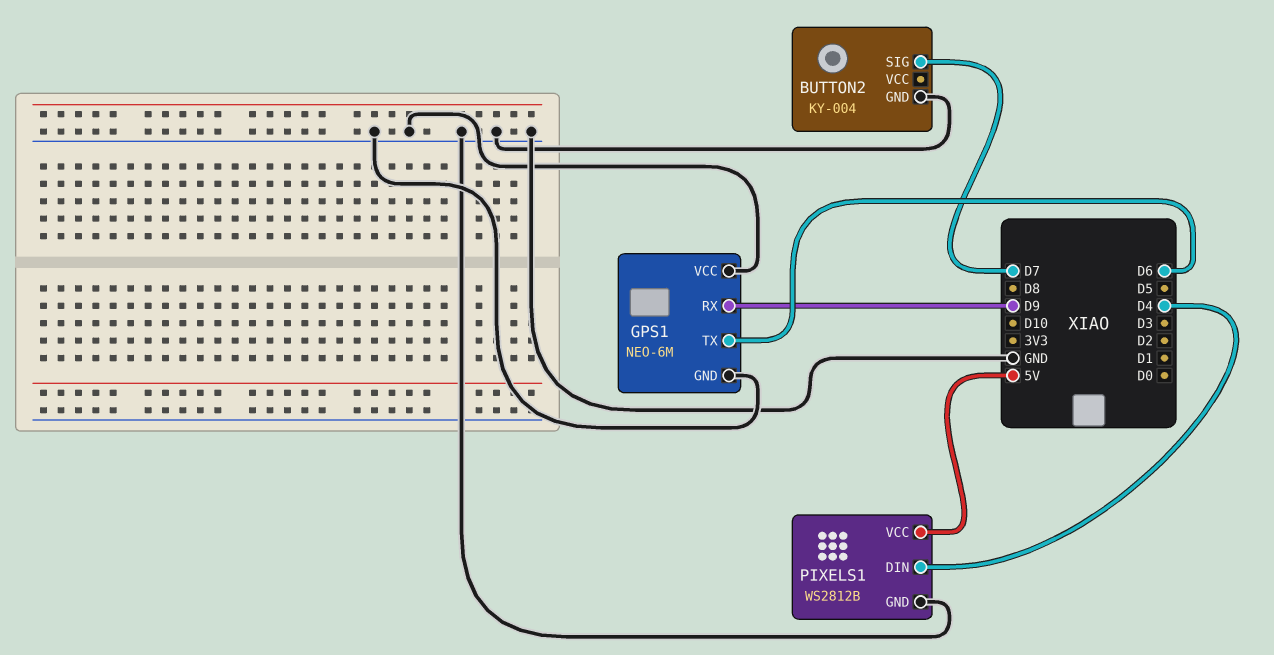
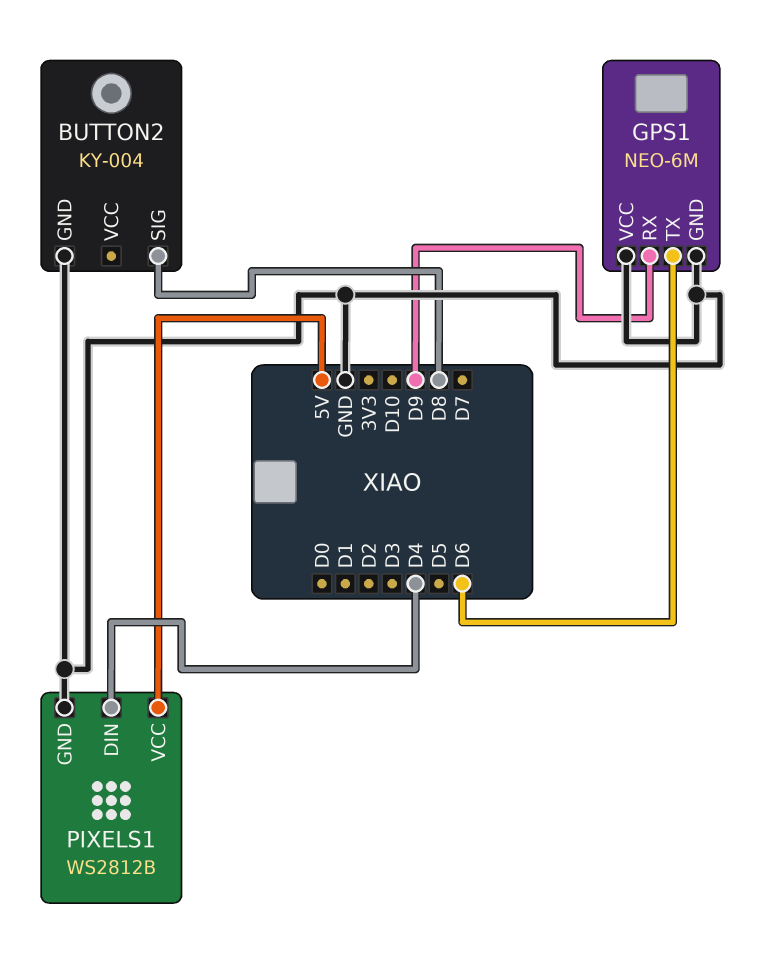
BUTTON2 pin SIG: D7 -> D8

